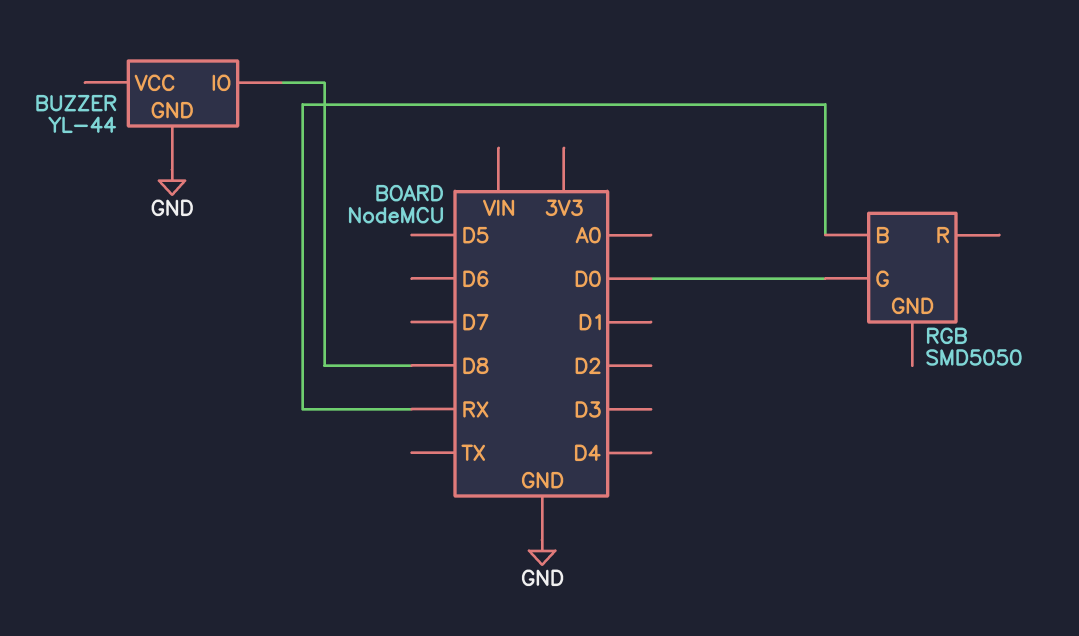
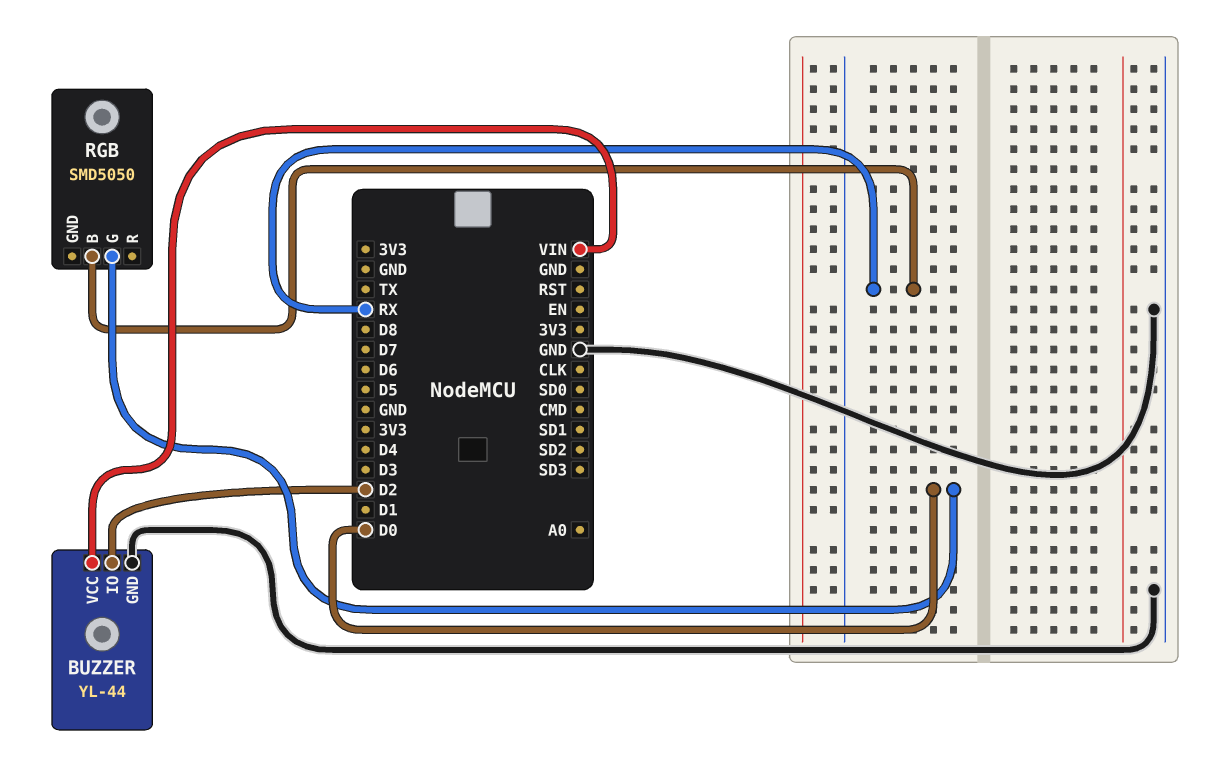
BUZZER pin IO: D8 -> D2
BUZZER pin VCC: none -> VIN

